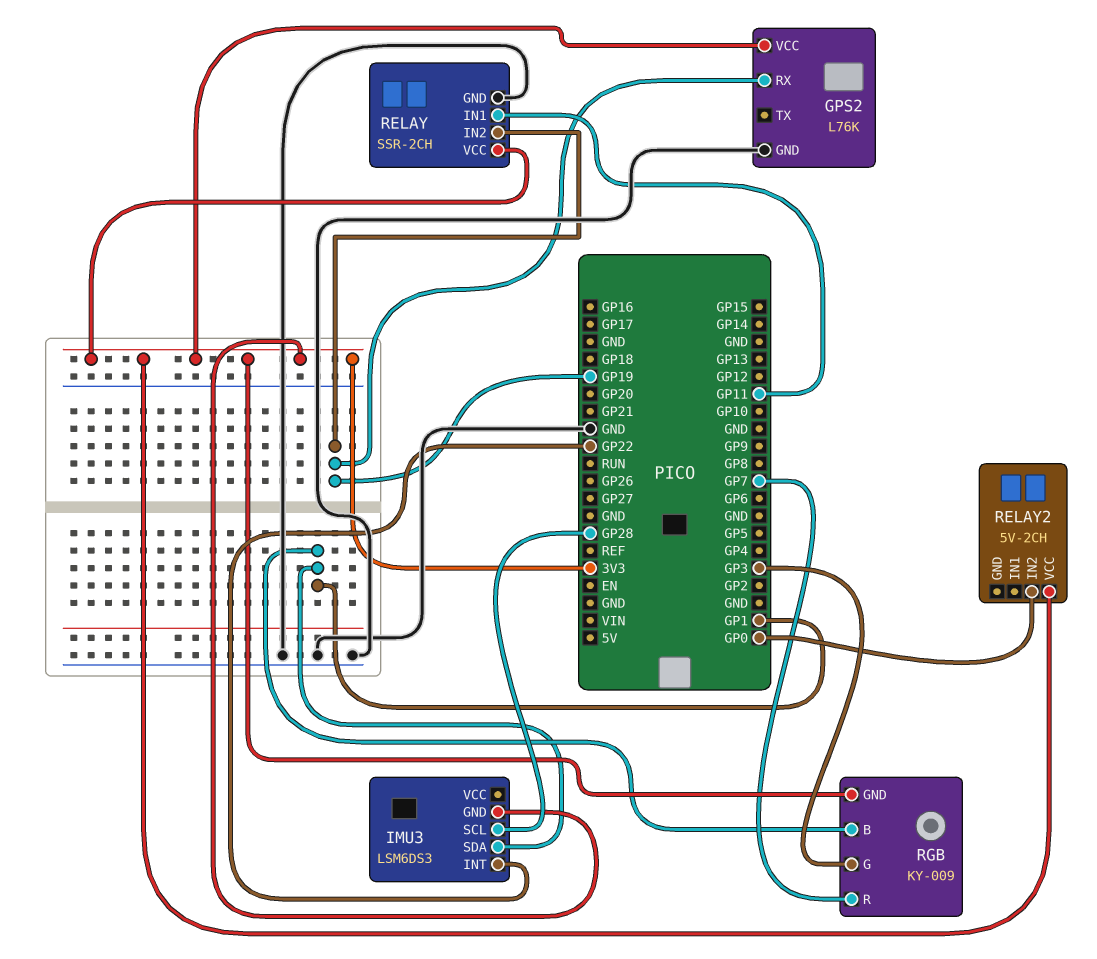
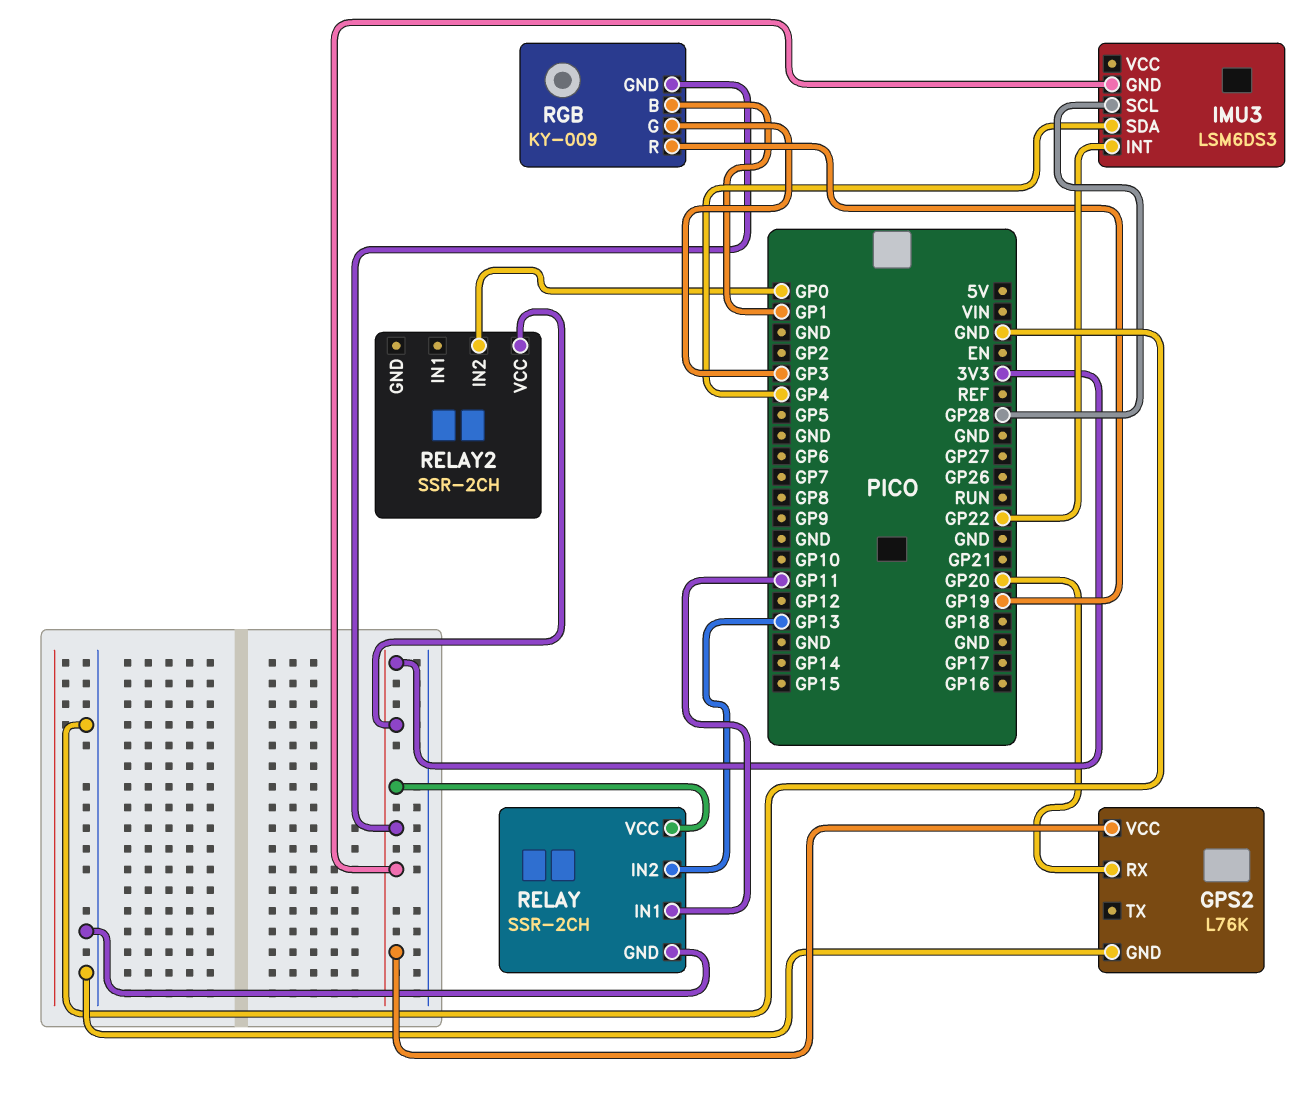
GPS2 pin RX: GP19 -> GP20
IMU3 pin SDA: GP1 -> GP4
RELAY pin IN2: GP19 -> GP13
RELAY2: 5V-2CH -> SSR-2CH
RGB pin R: GP7 -> GP19

